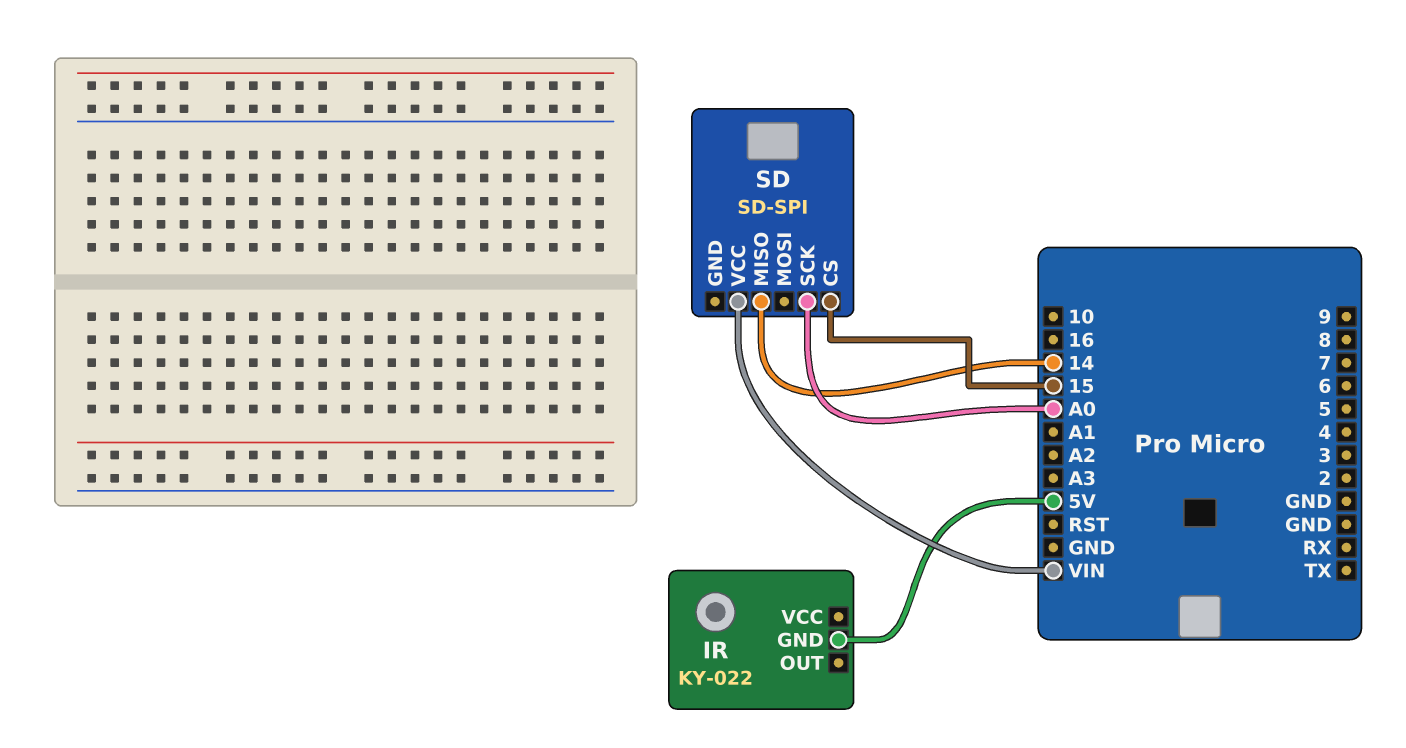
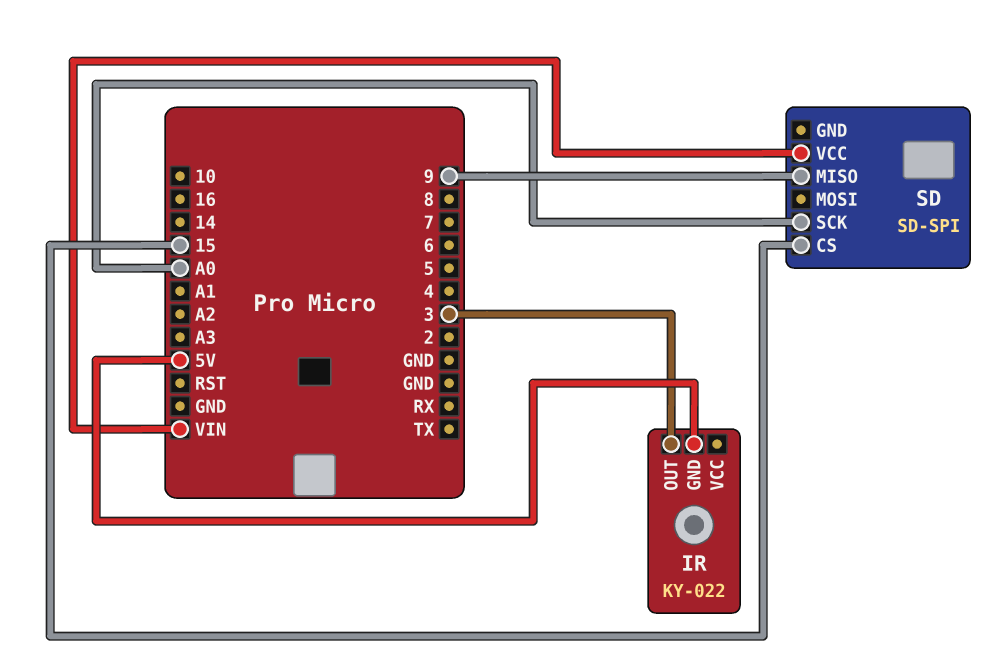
IR pin OUT: none -> 3
SD pin MISO: 14 -> 9

